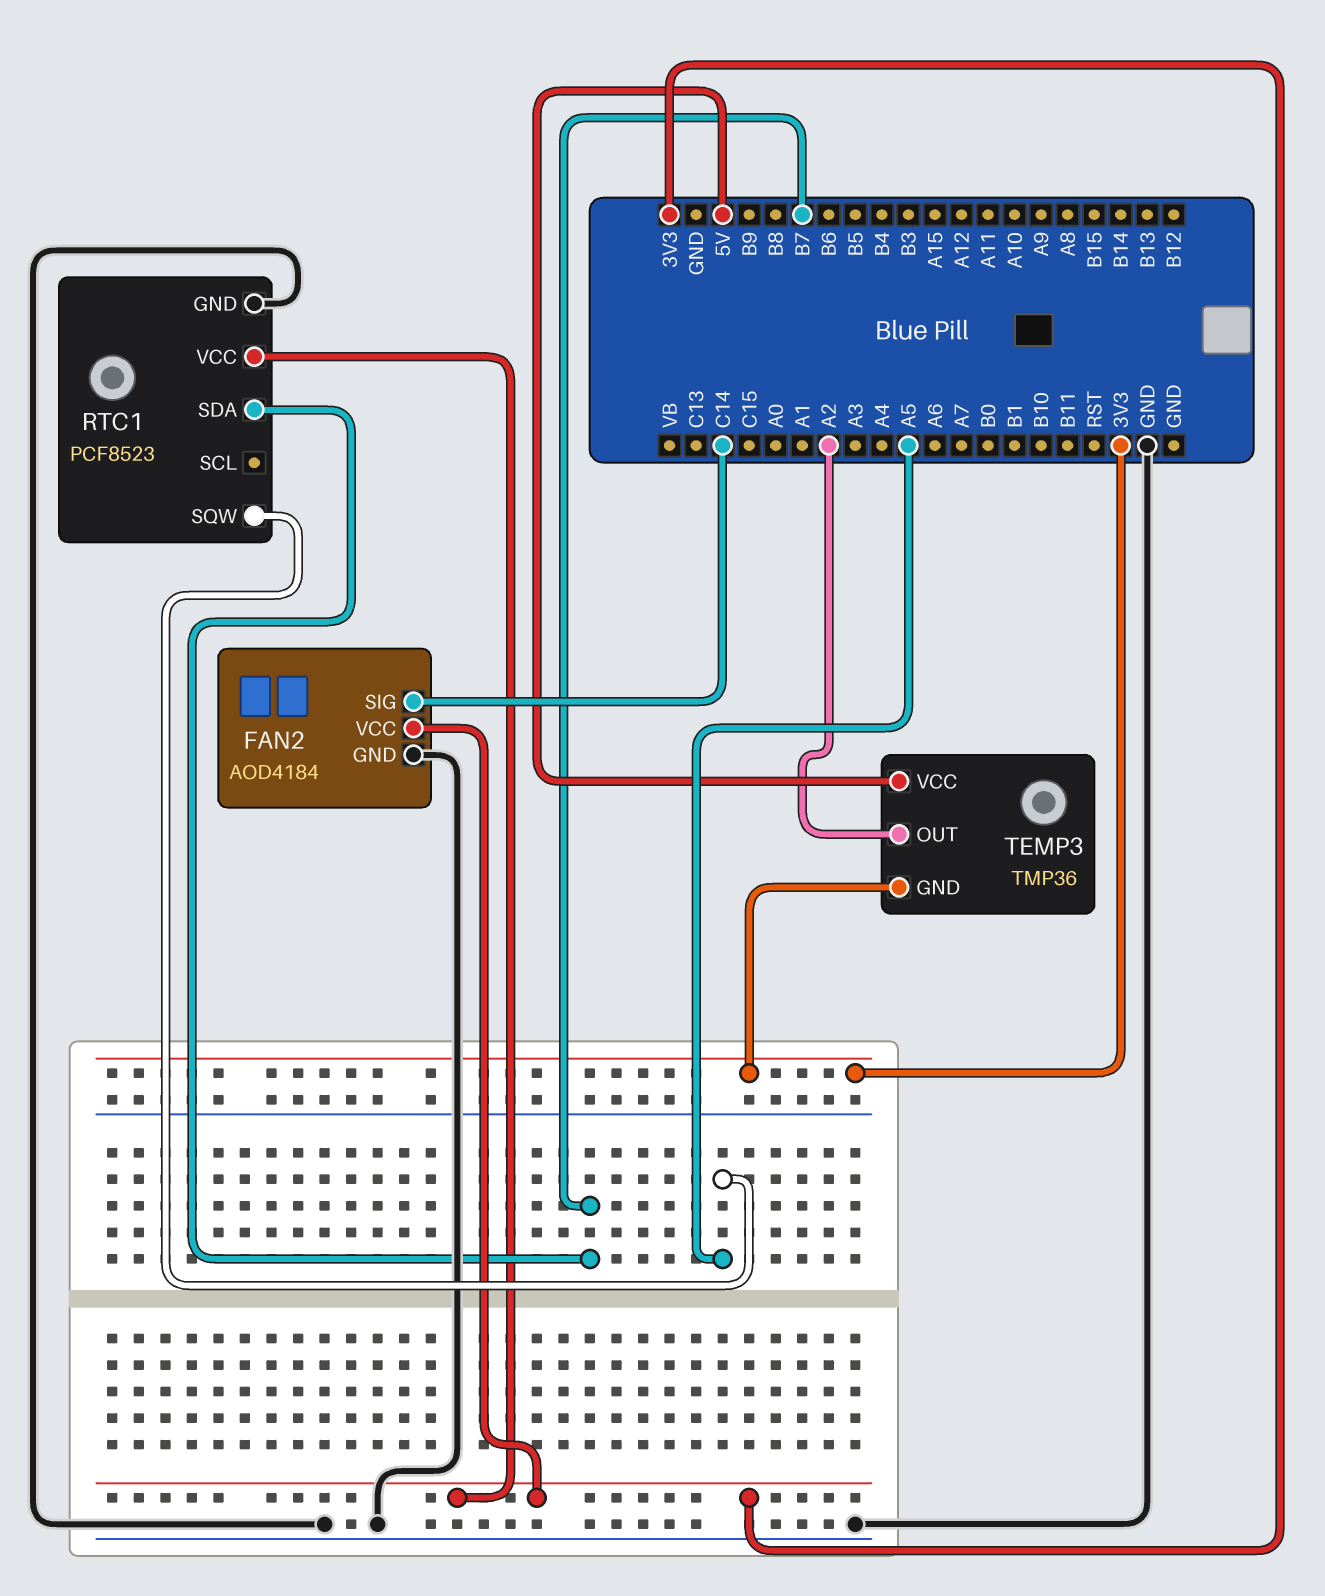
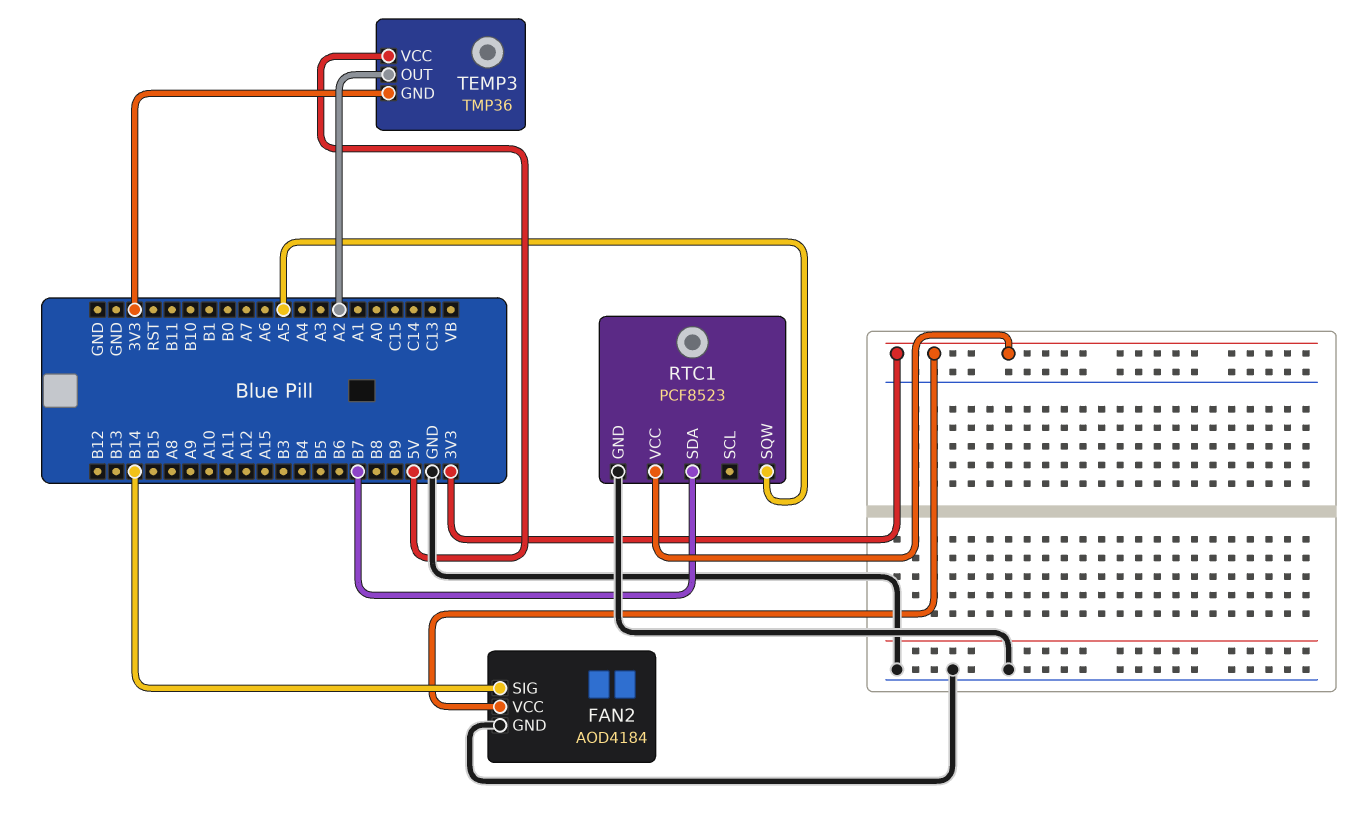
FAN2 pin SIG: C14 -> B14

